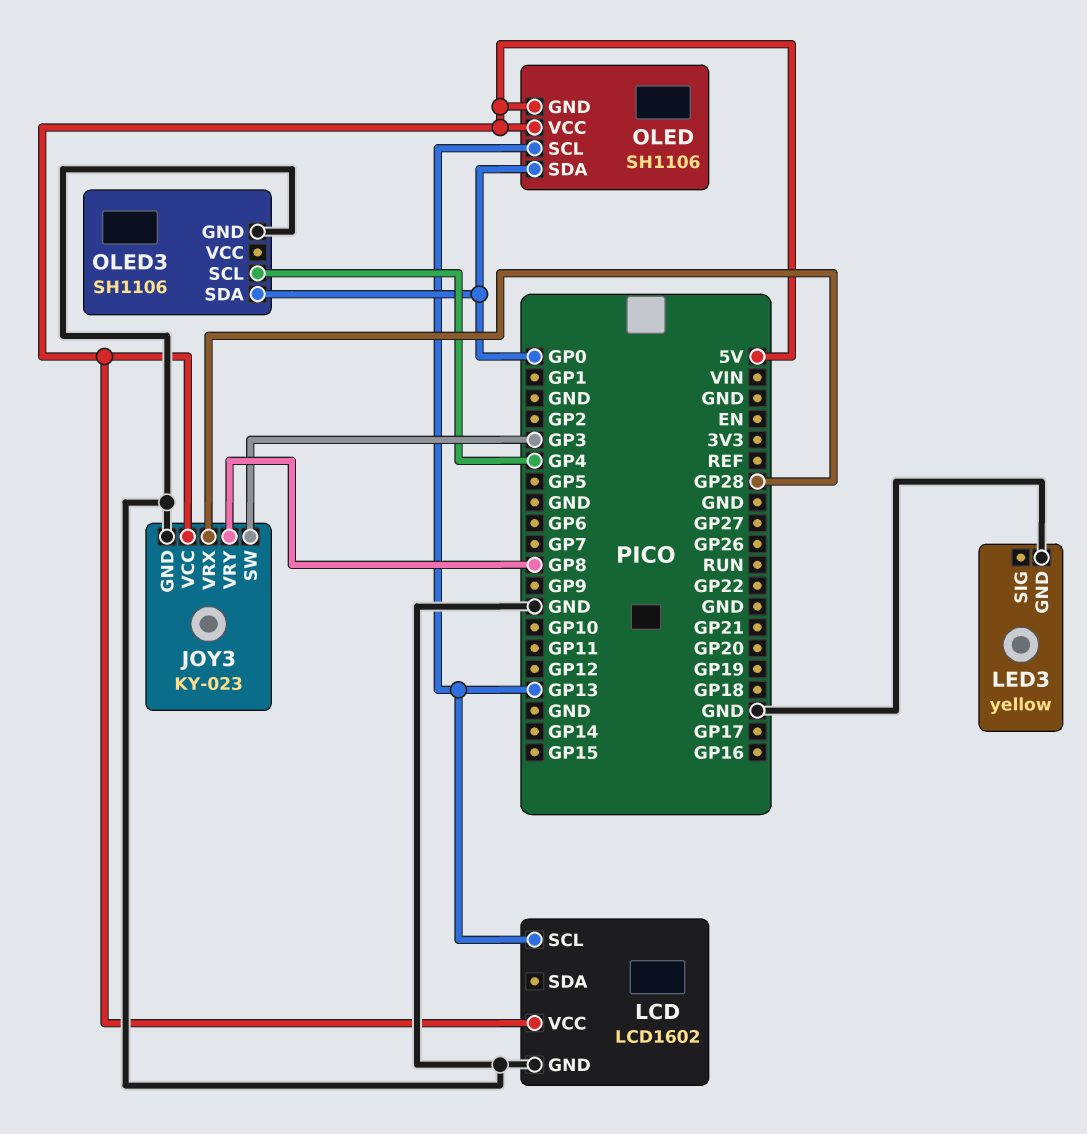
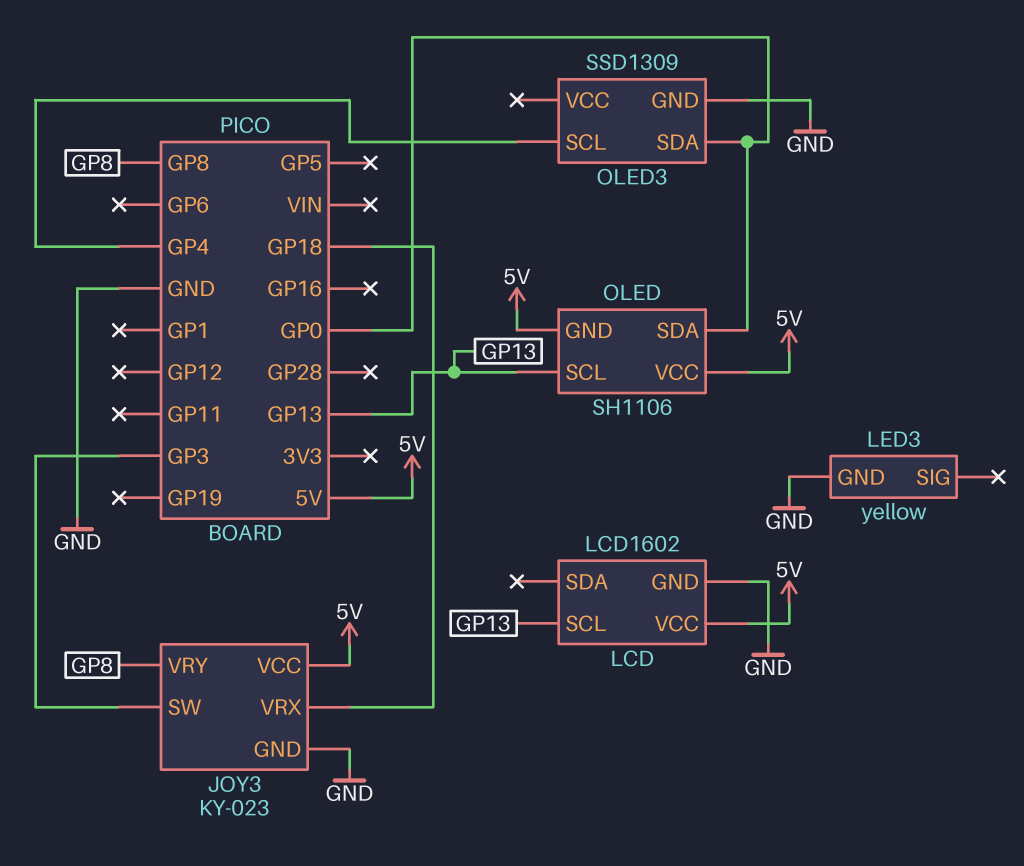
JOY3 pin VRX: GP28 -> GP18
OLED3: SH1106 -> SSD1309

